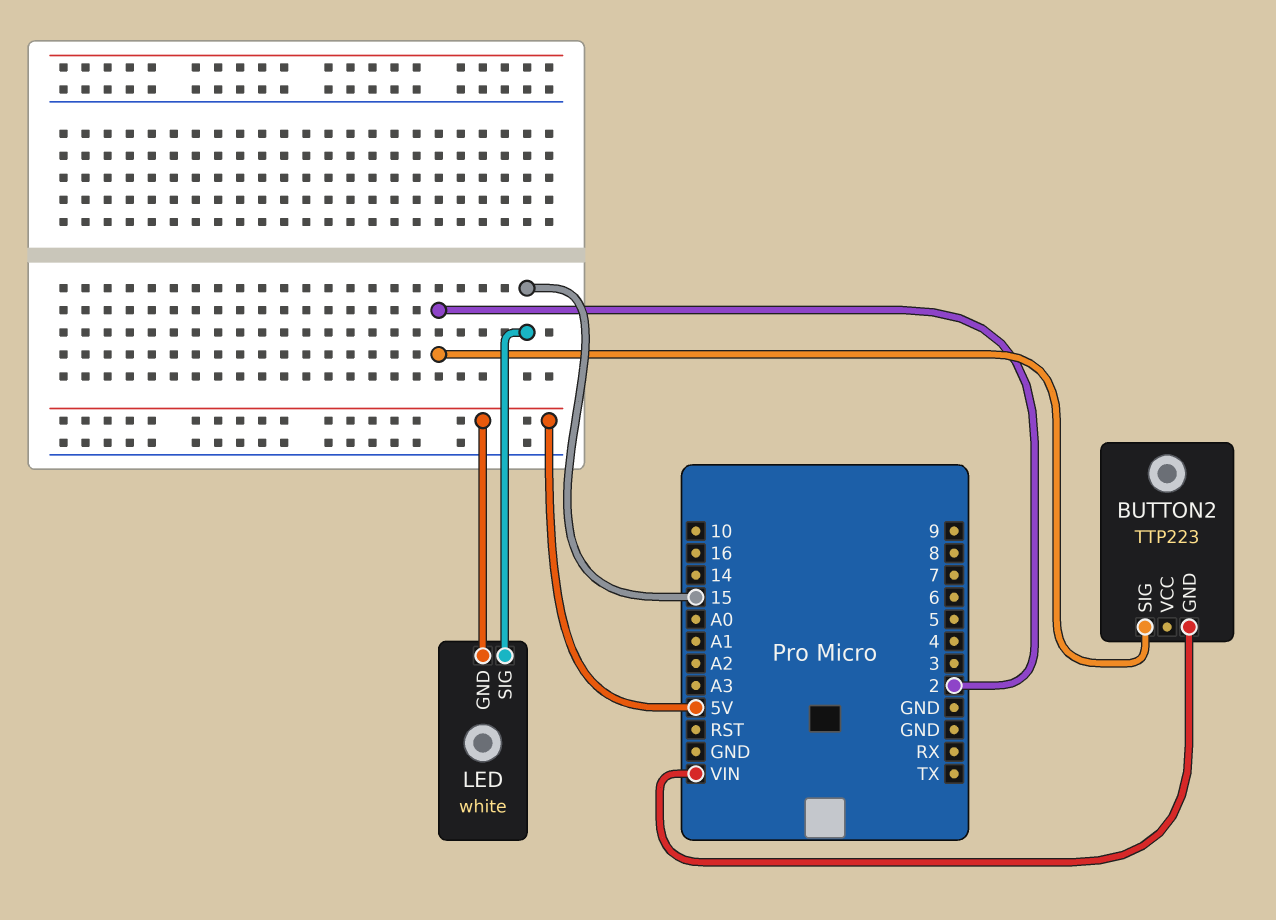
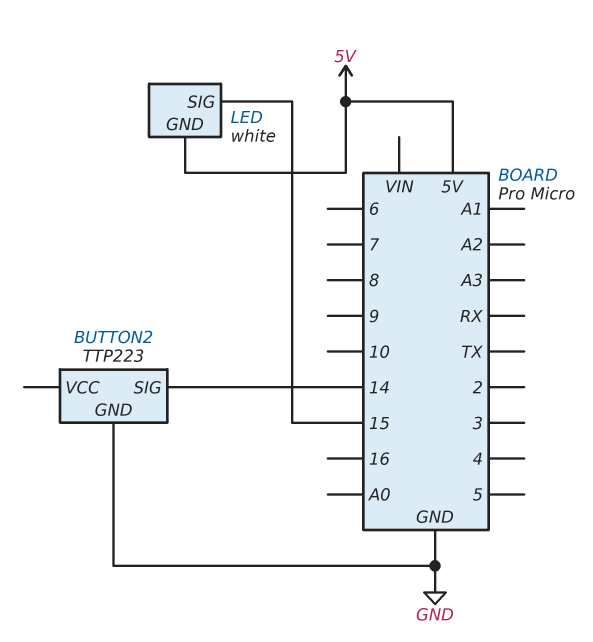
BUTTON2 pin GND: VIN -> GND
BUTTON2 pin SIG: 2 -> 14

